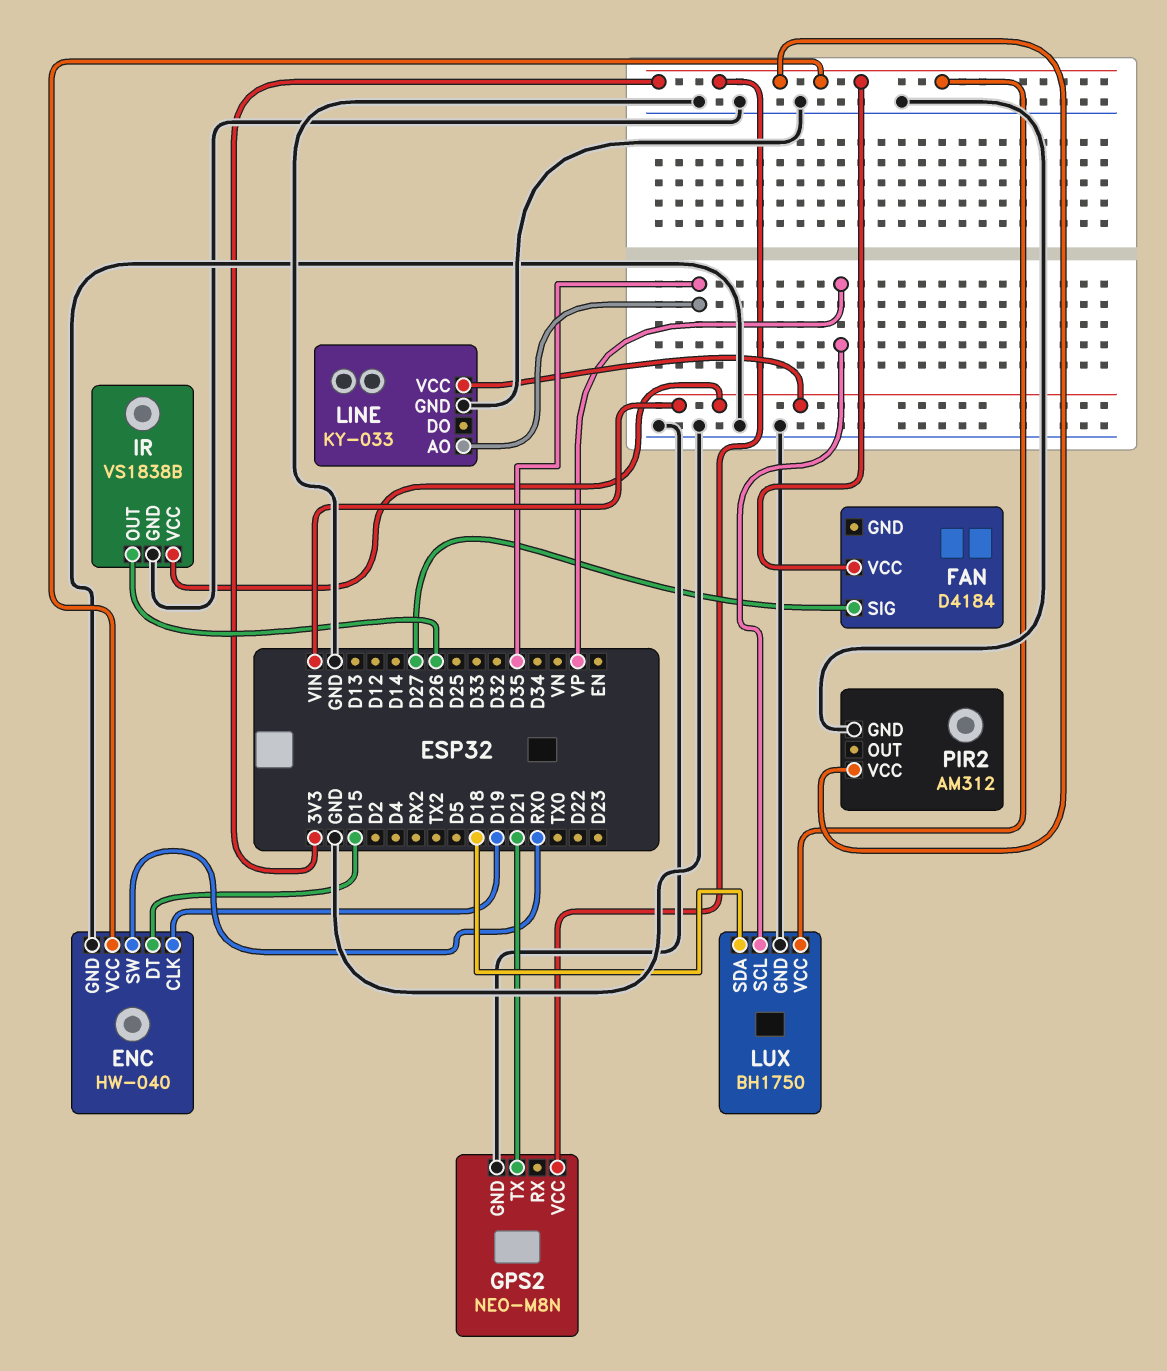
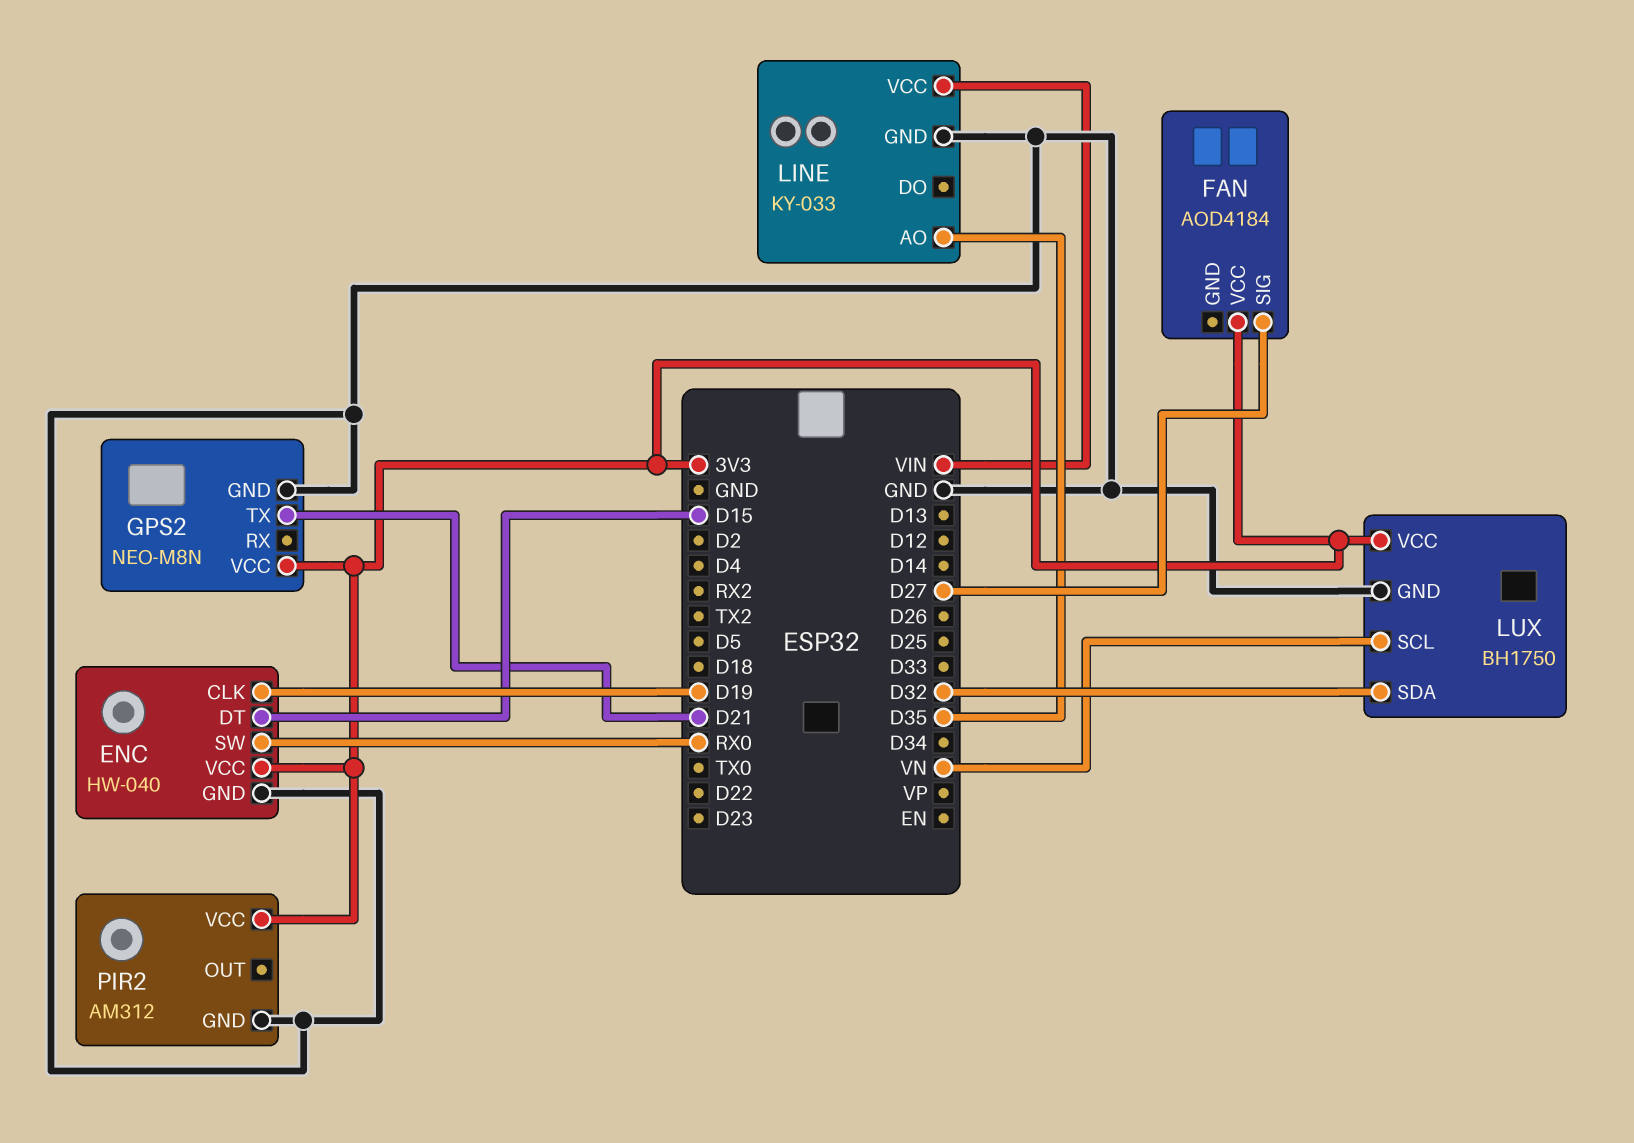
FAN: D4184 -> AOD4184
IR: VS1838B -> none
IR pin GND: GND -> none
IR pin OUT: D26 -> none
IR pin VCC: VIN -> none
LUX pin SCL: VP -> VN
LUX pin SDA: D18 -> D32

